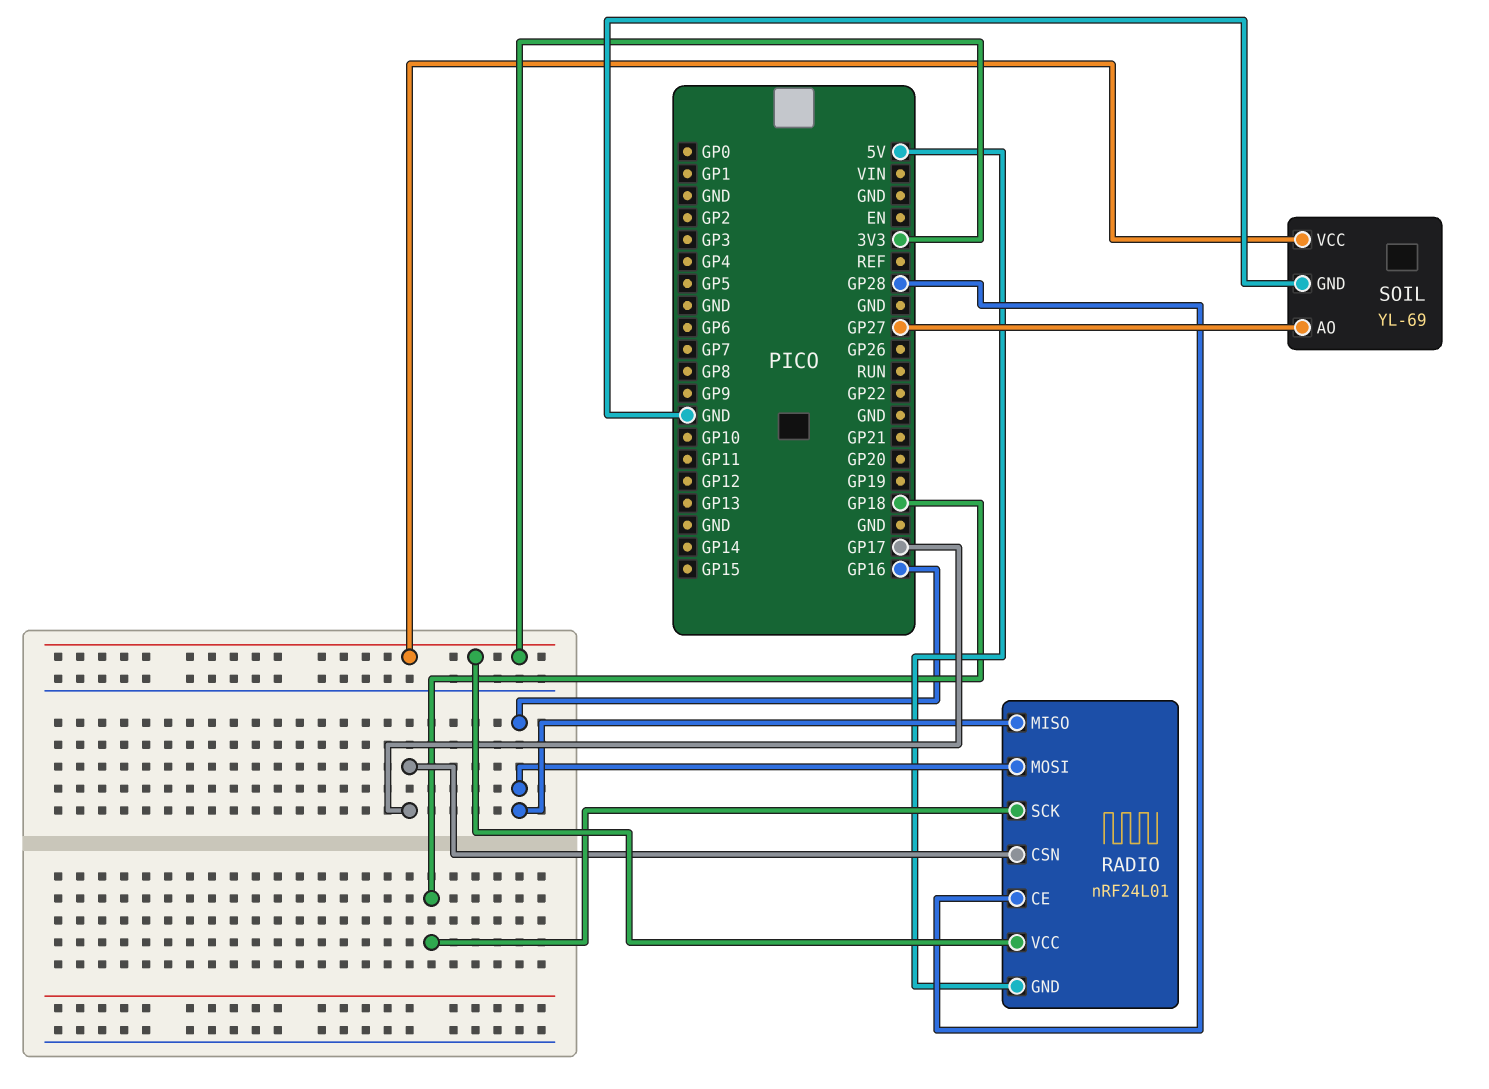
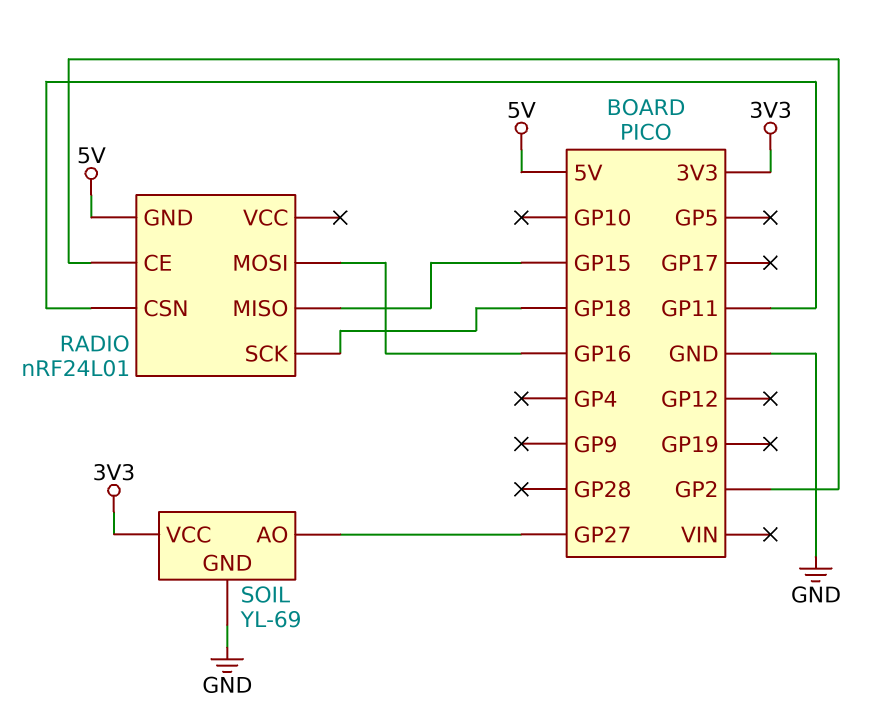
RADIO pin CE: GP28 -> GP2
RADIO pin CSN: GP17 -> GP11
RADIO pin MISO: GP16 -> GP15
RADIO pin VCC: 3V3 -> none

